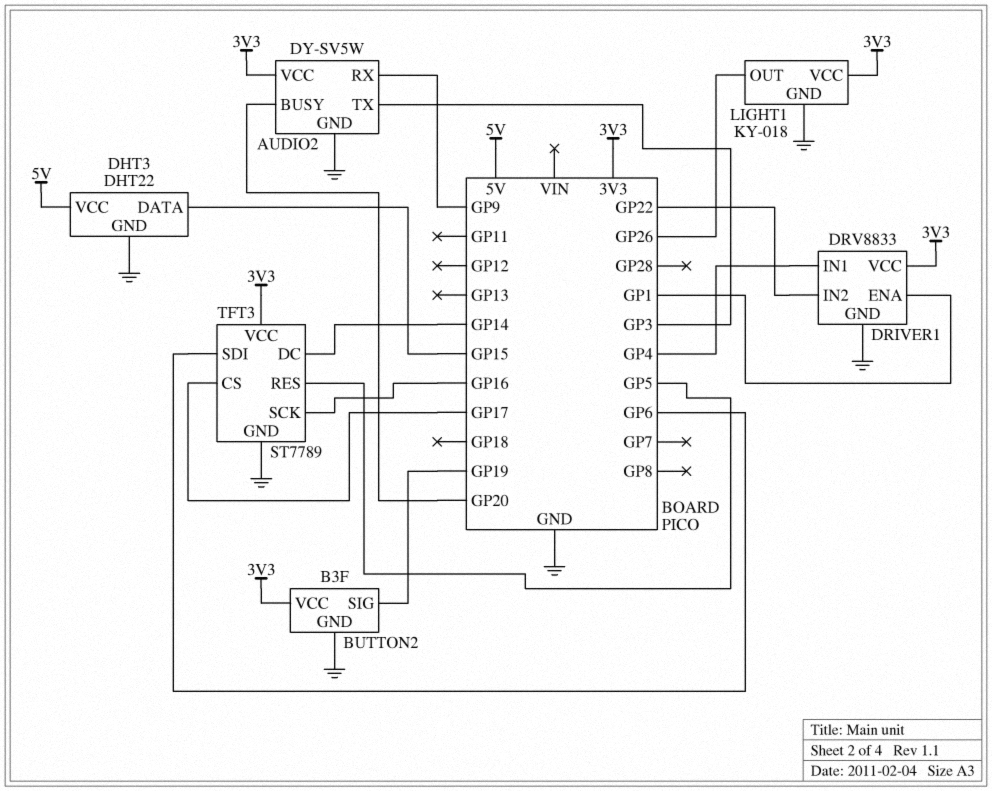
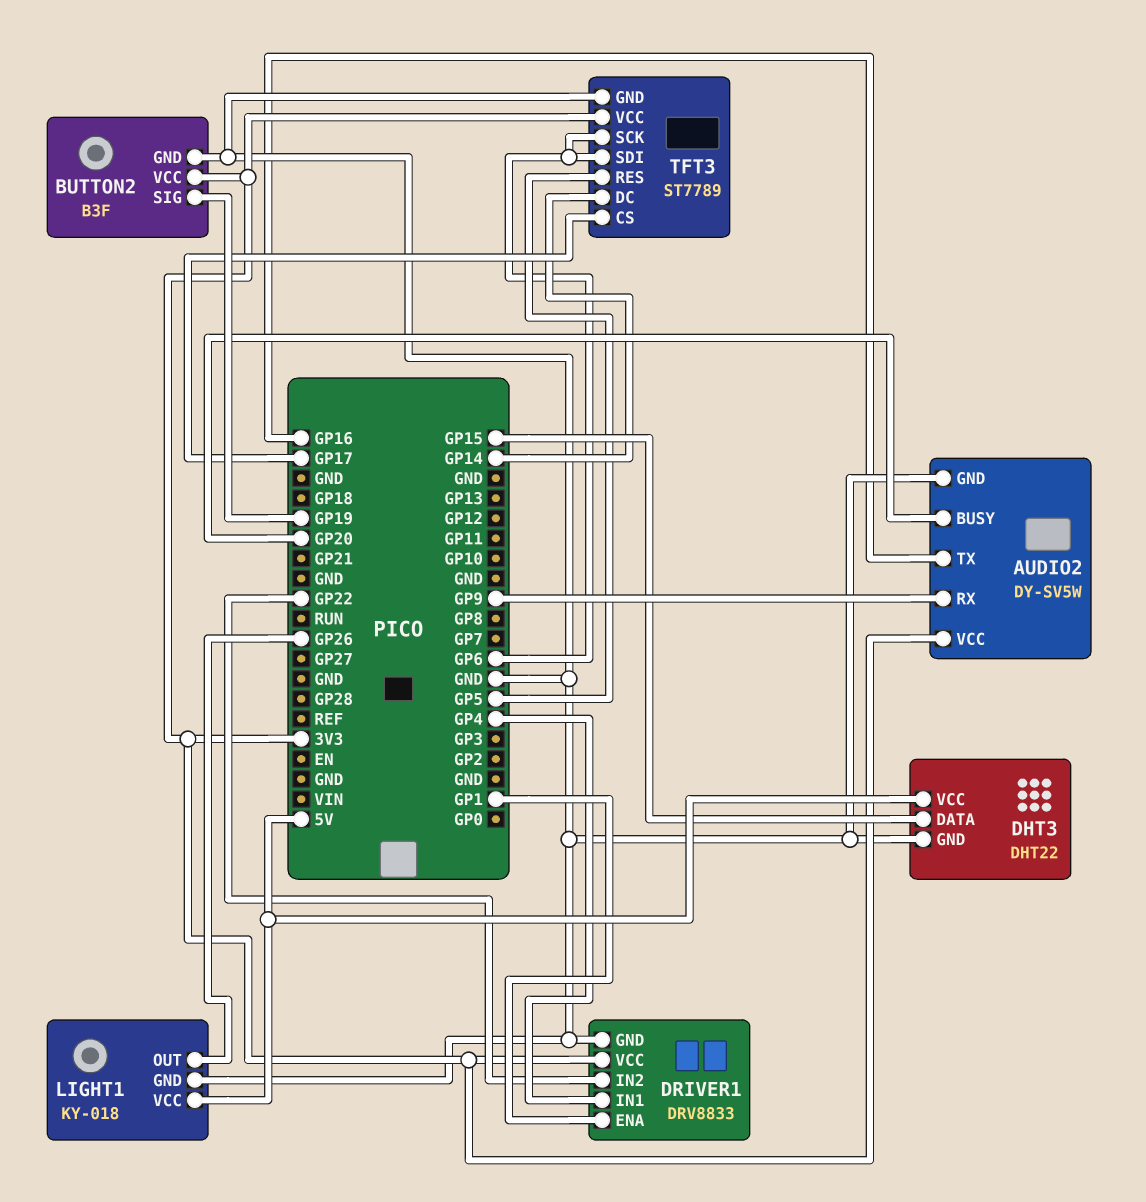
AUDIO2 pin TX: GP3 -> GP16
LIGHT1 pin VCC: 3V3 -> 5V
TFT3 pin SCK: GP16 -> GP6

